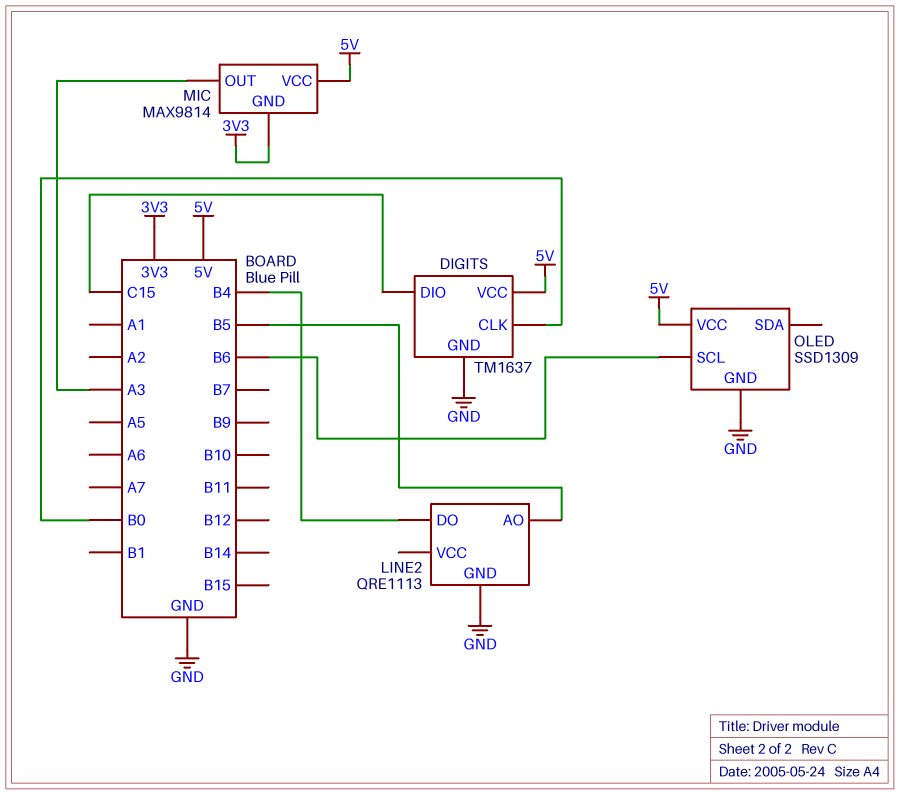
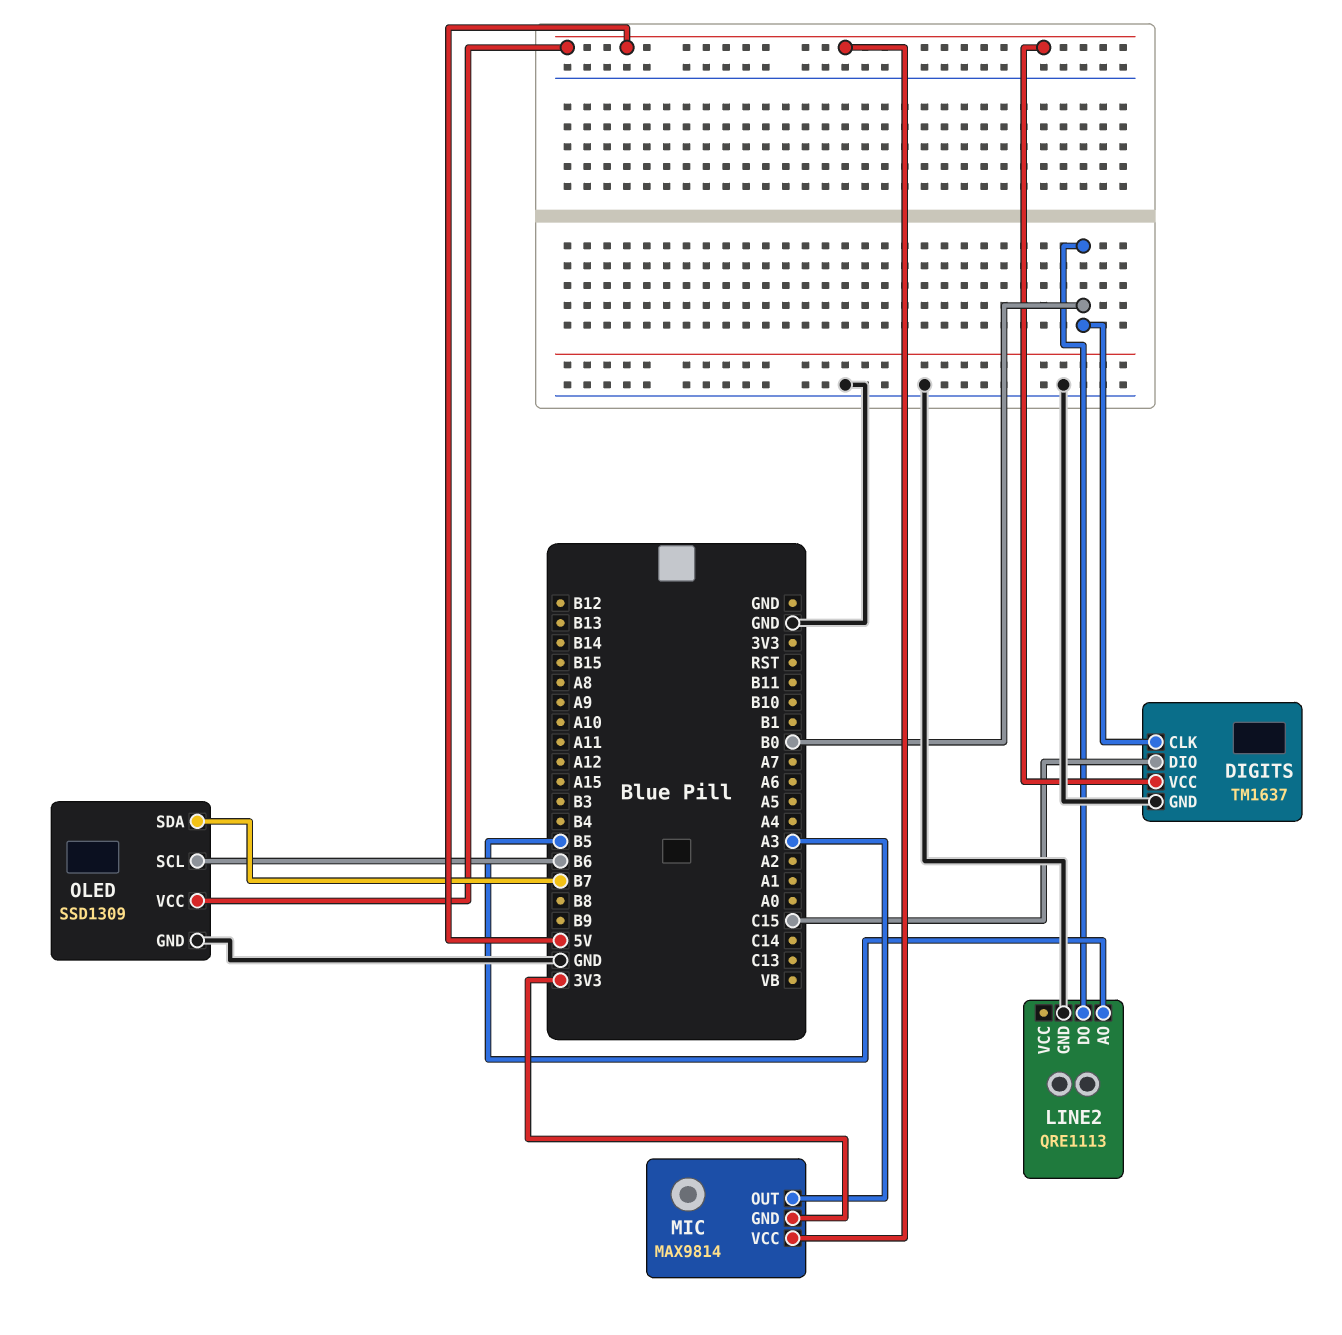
LINE2 pin DO: B4 -> B0
OLED pin SDA: none -> B7

